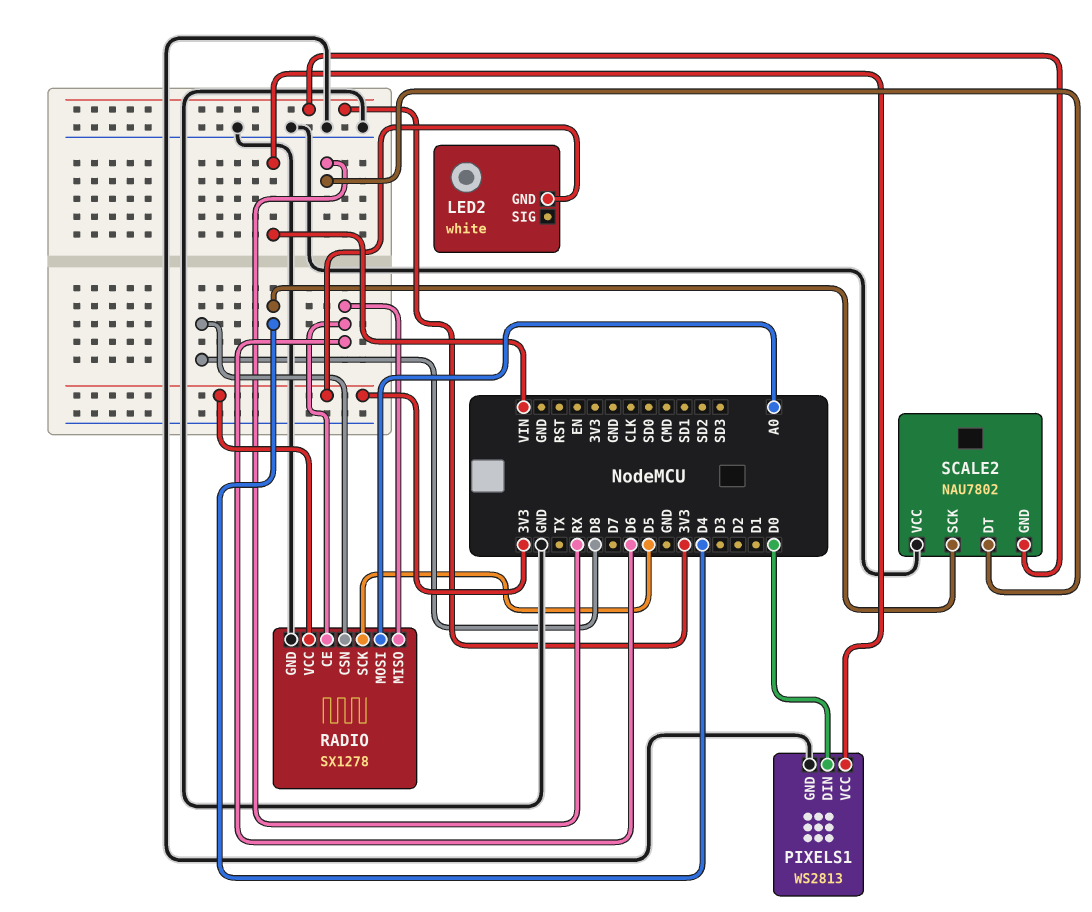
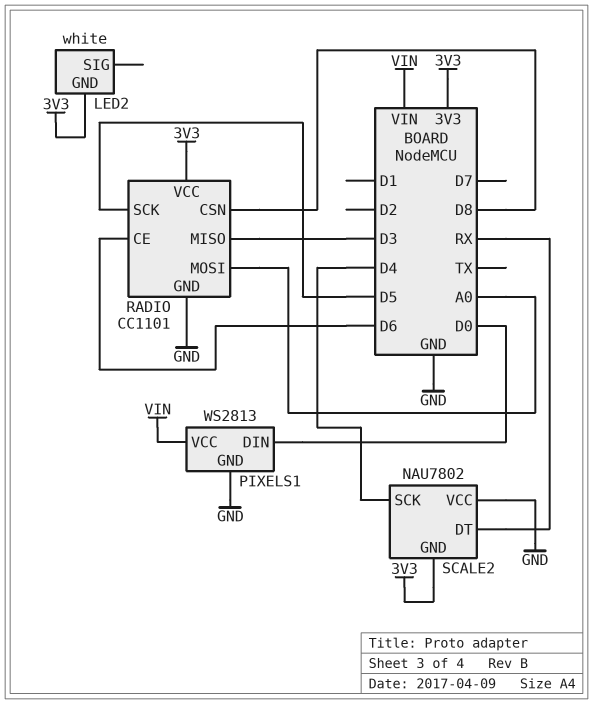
RADIO: SX1278 -> CC1101
RADIO pin MISO: D6 -> D3

